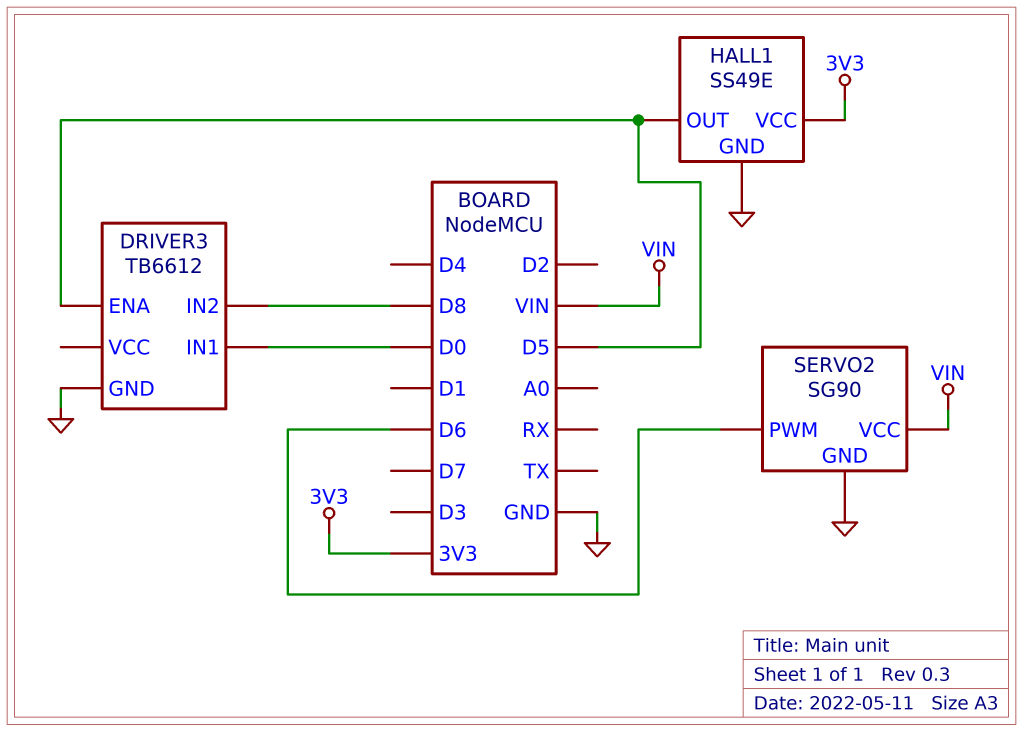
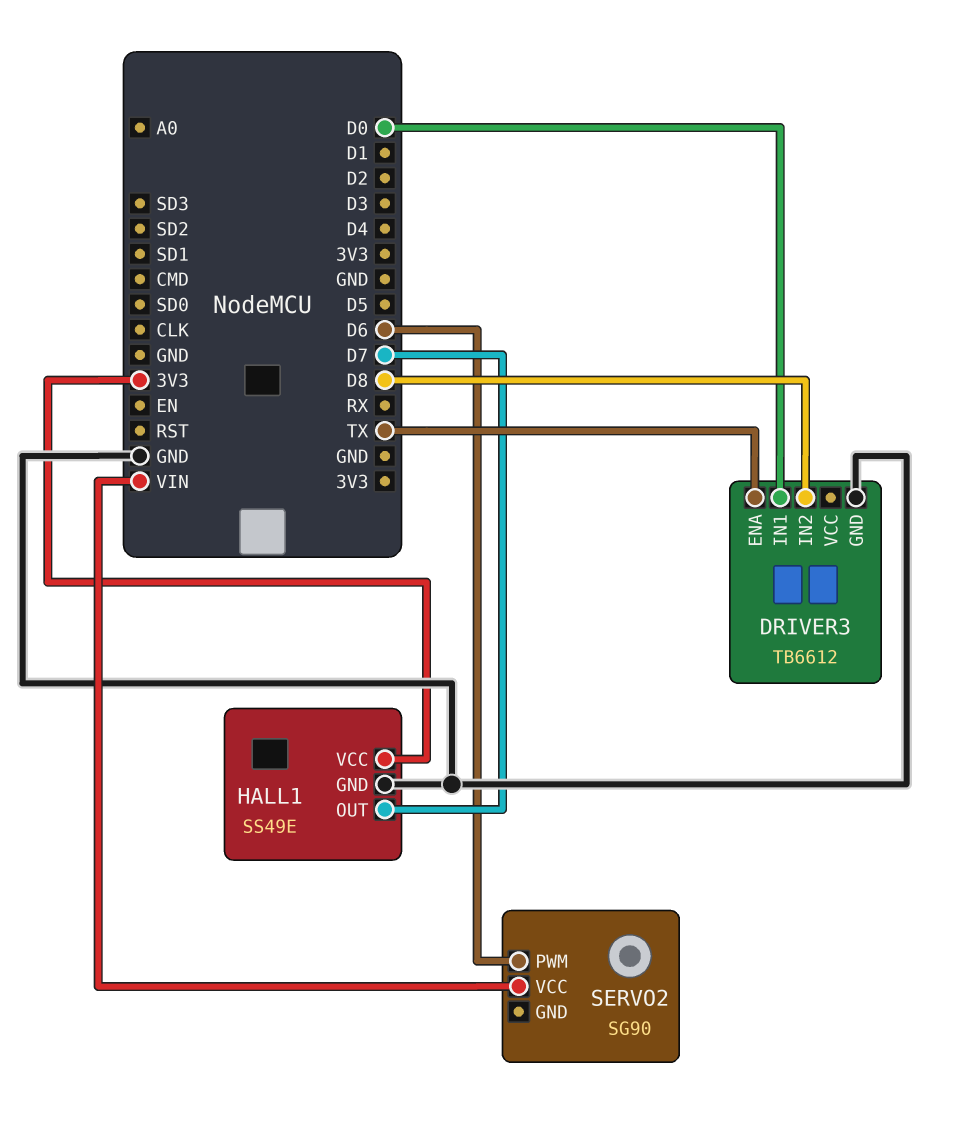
DRIVER3 pin ENA: D5 -> TX
HALL1 pin OUT: D5 -> D7
SERVO2 pin GND: GND -> none

